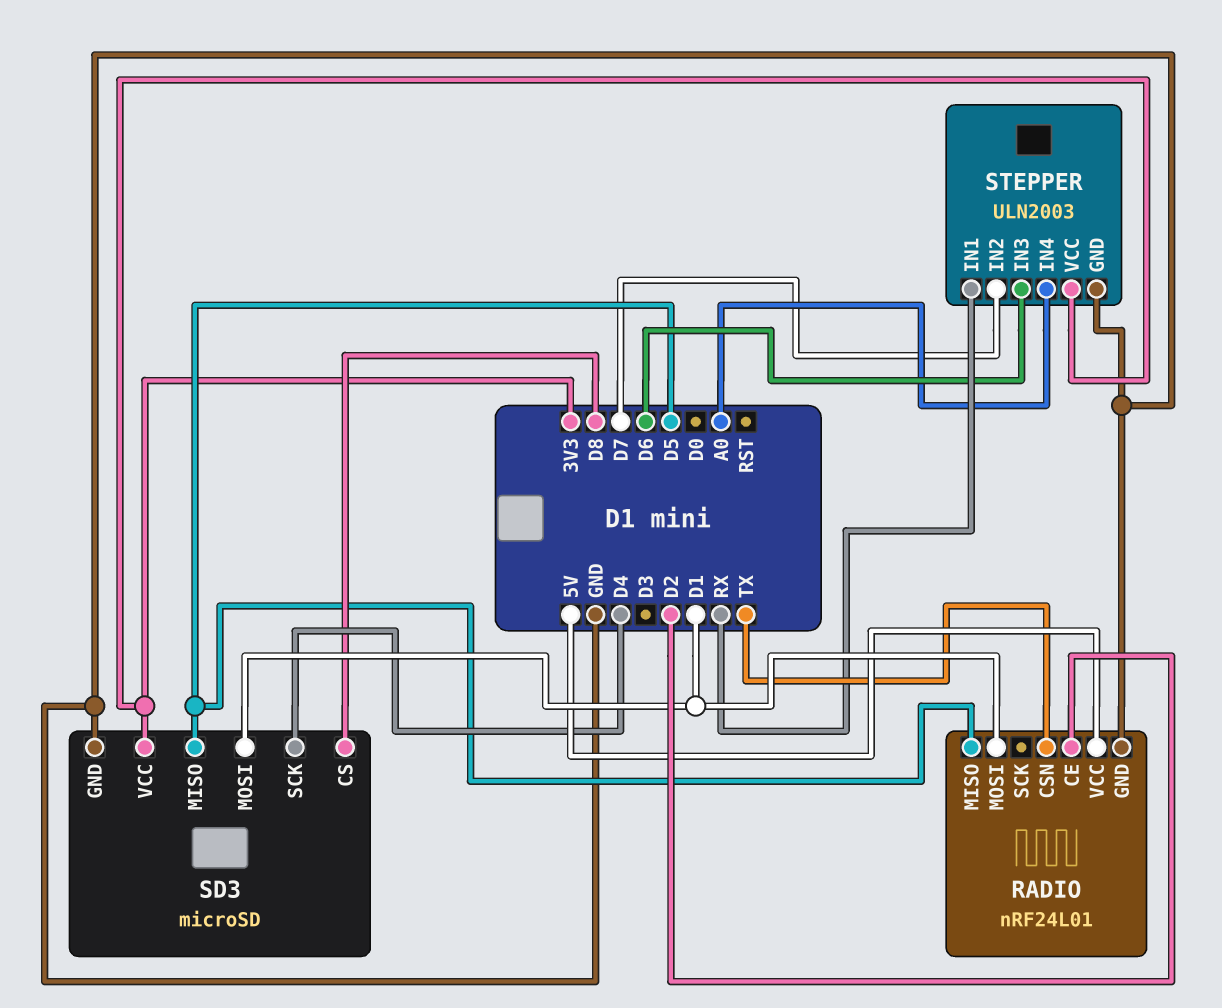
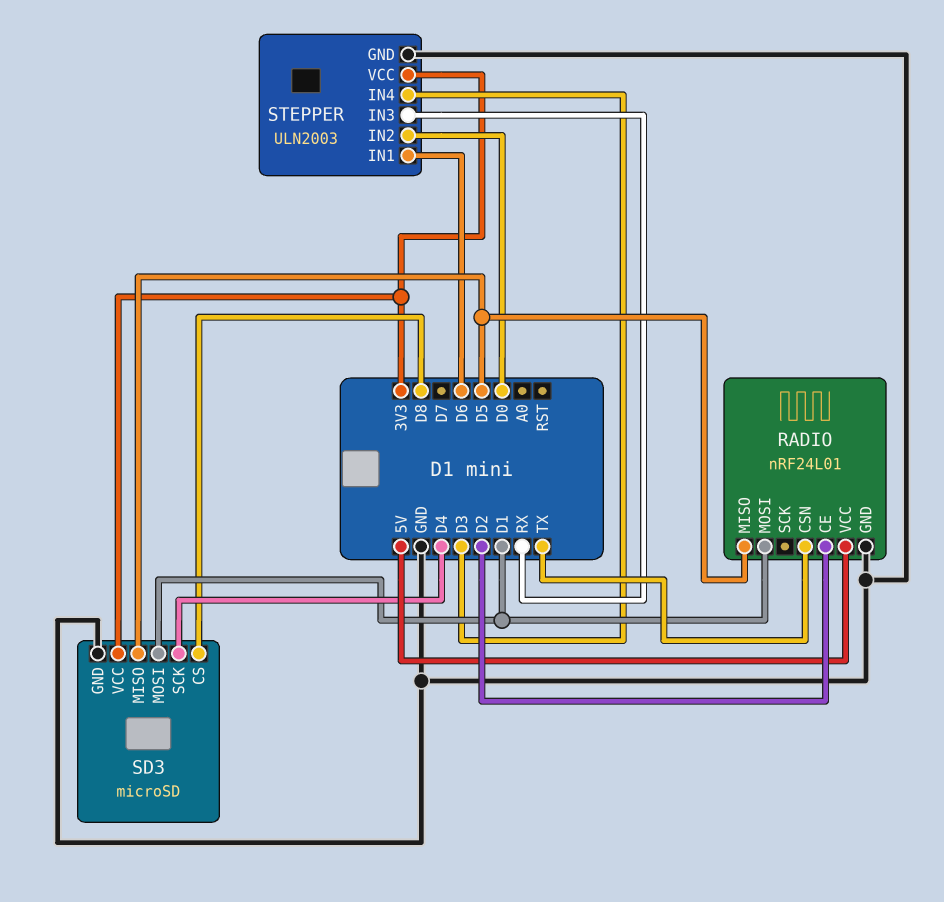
STEPPER pin IN1: RX -> D6
STEPPER pin IN2: D7 -> D0
STEPPER pin IN3: D6 -> RX
STEPPER pin IN4: A0 -> D3

